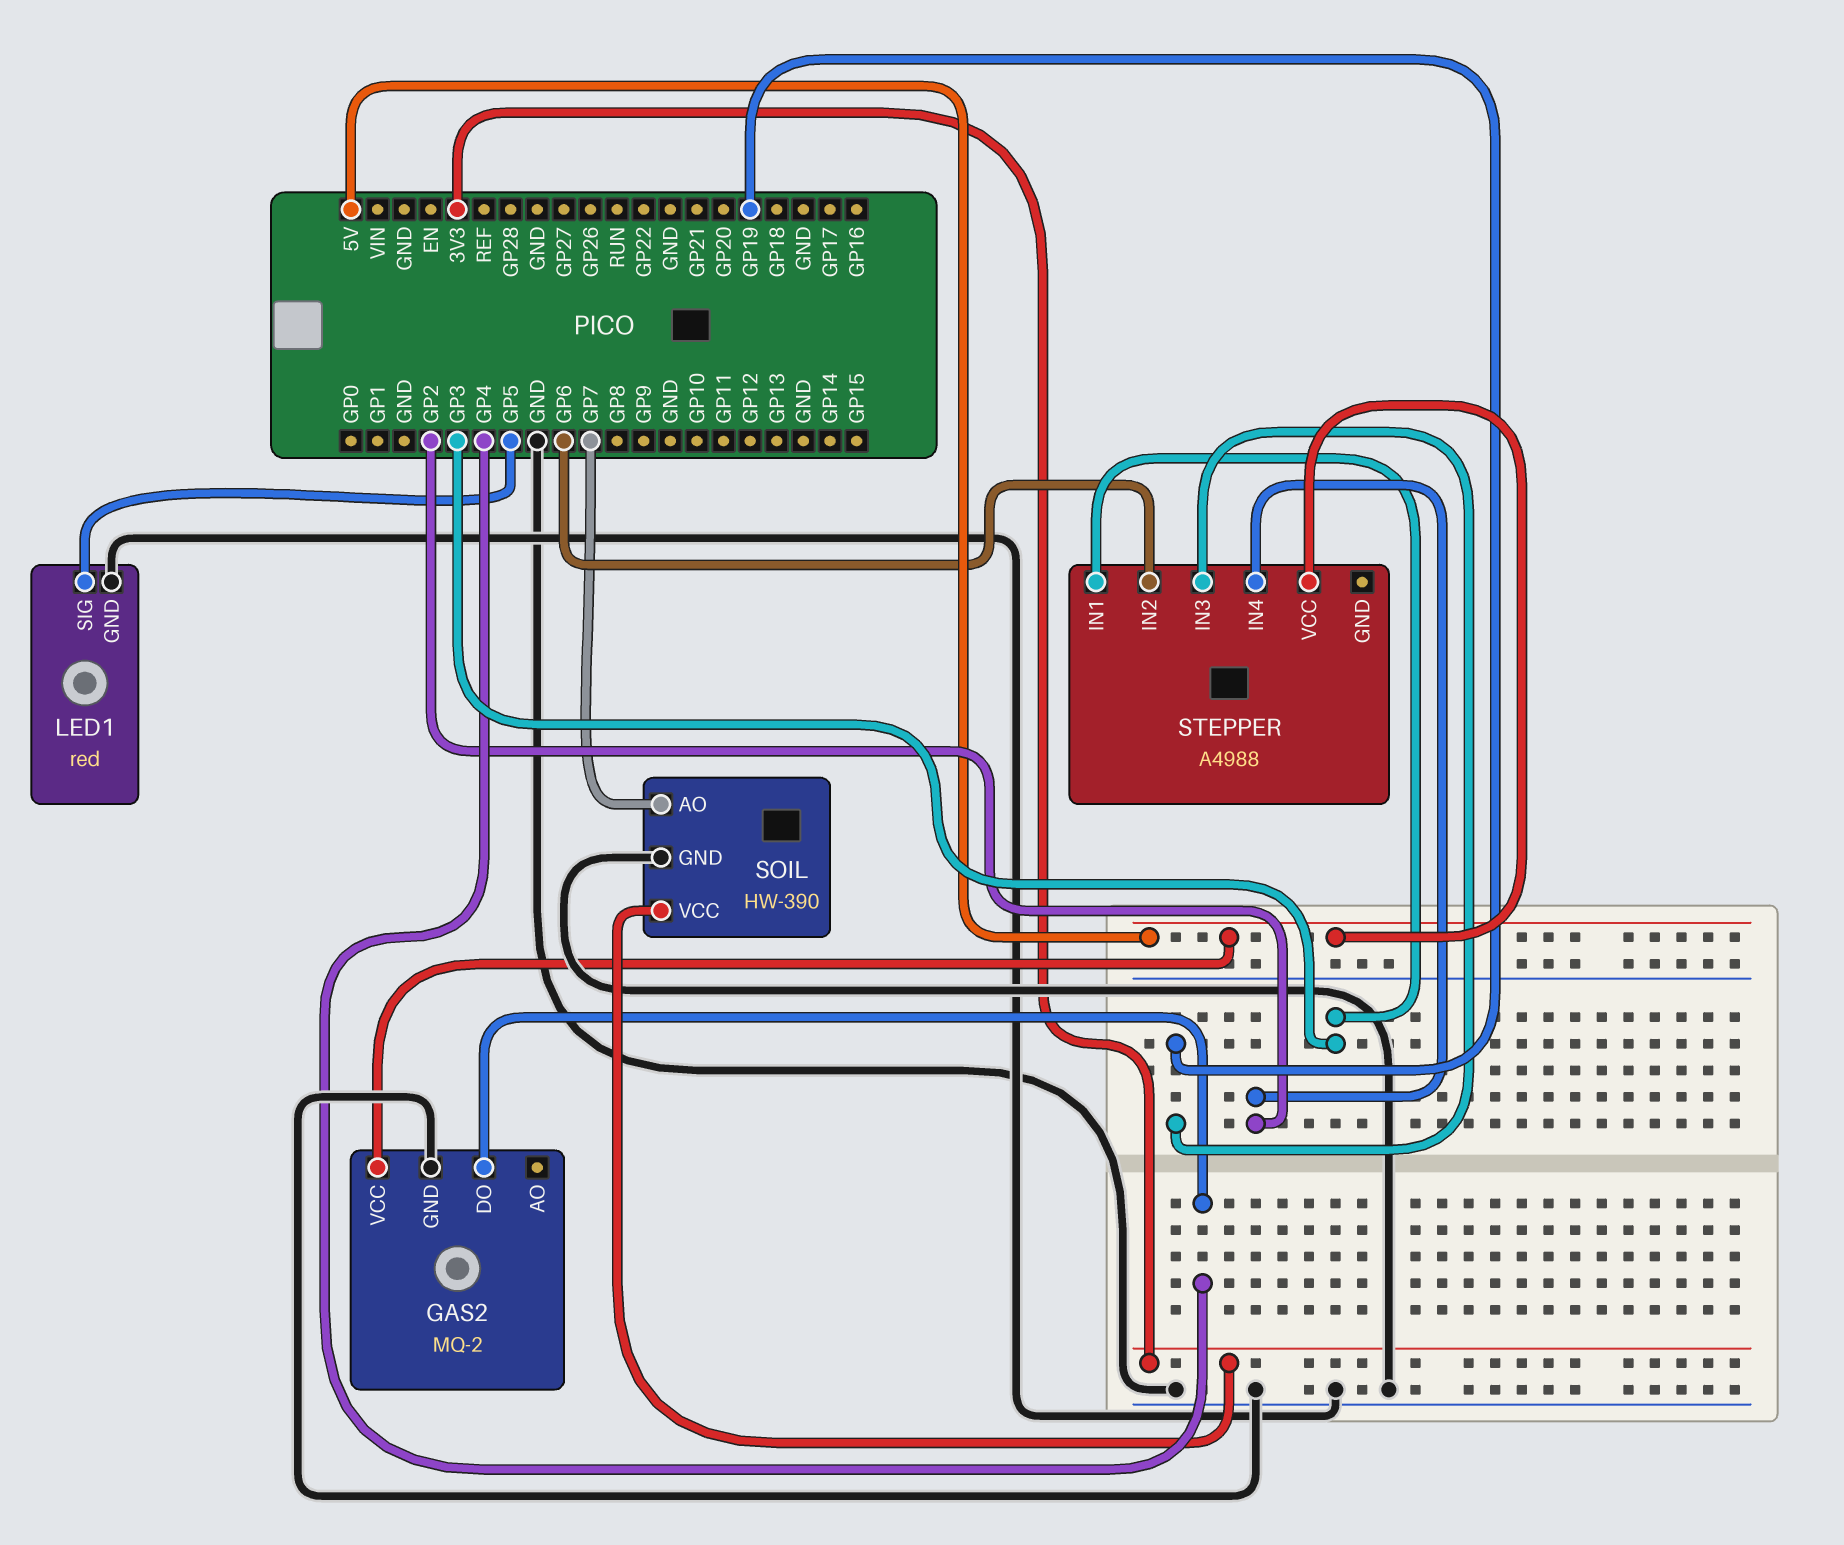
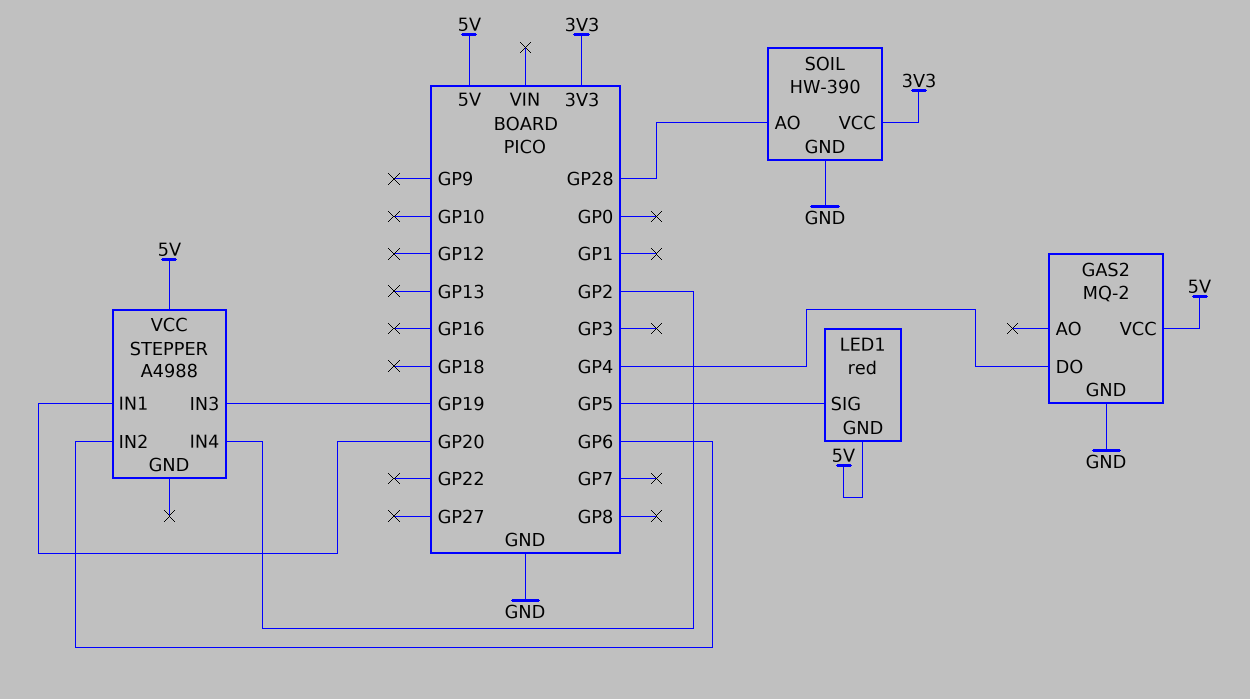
LED1 pin GND: GND -> 5V
SOIL pin AO: GP7 -> GP28
STEPPER pin IN1: GP3 -> GP20

